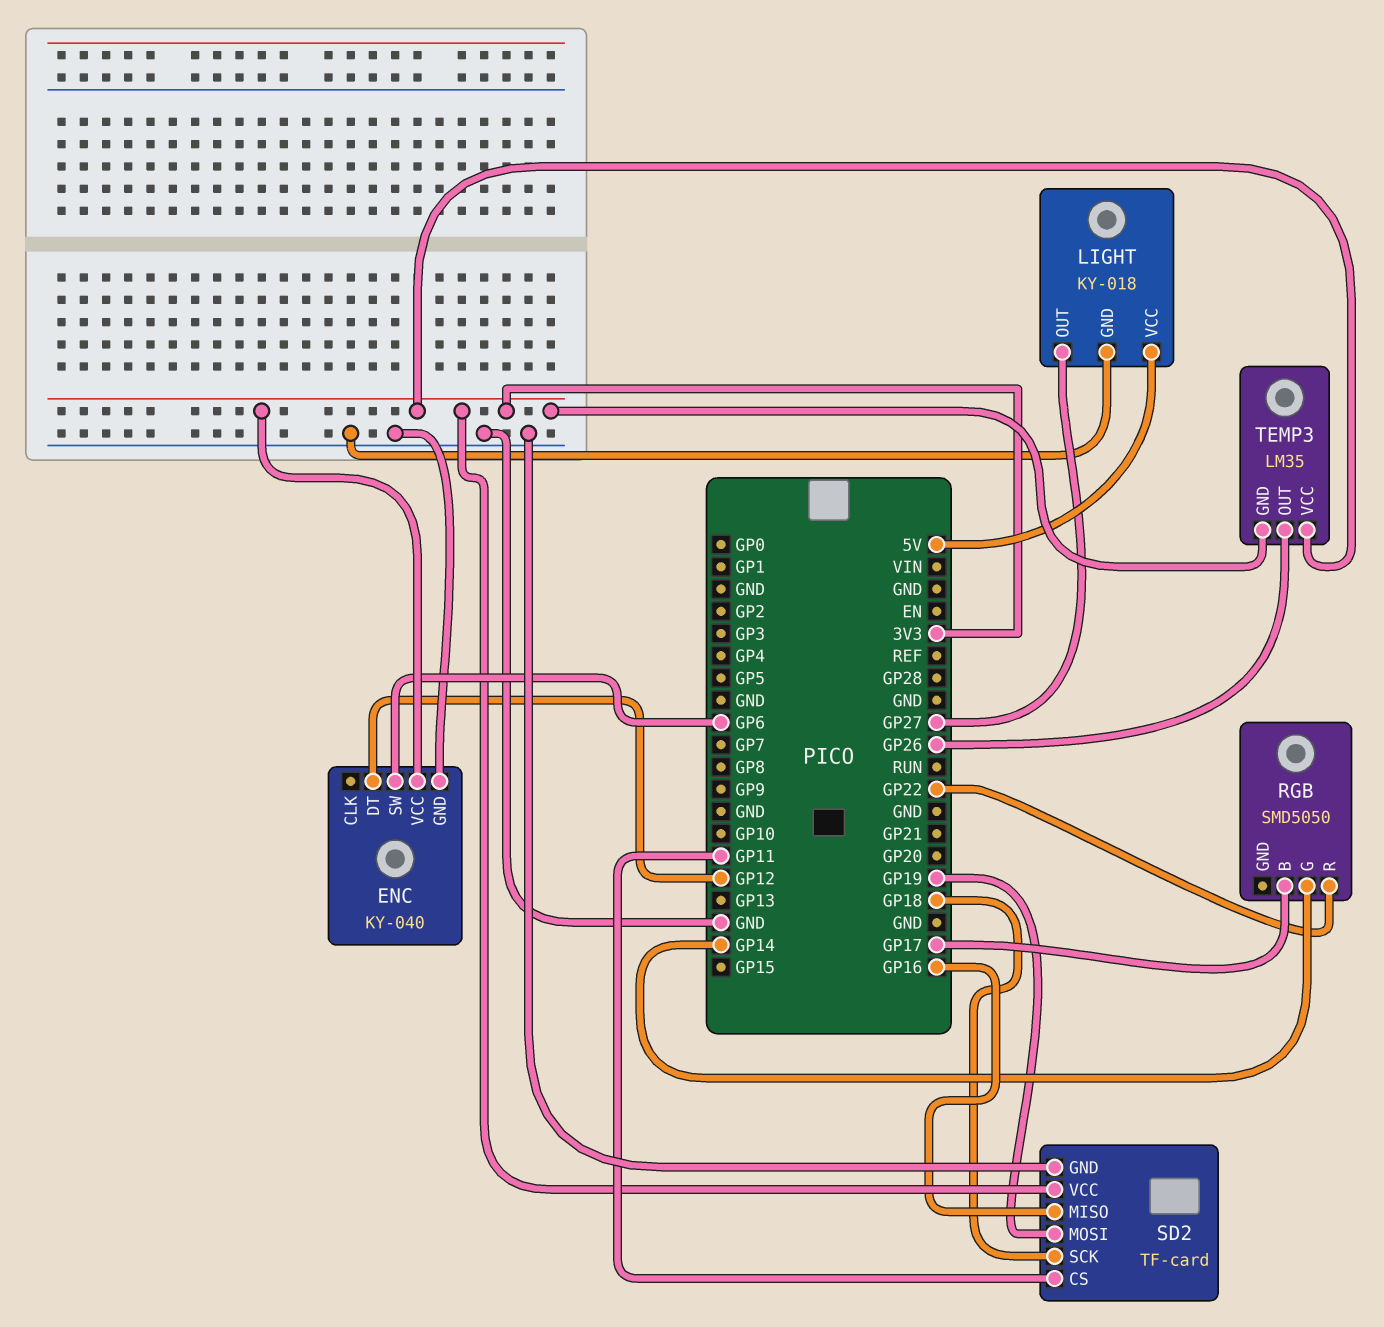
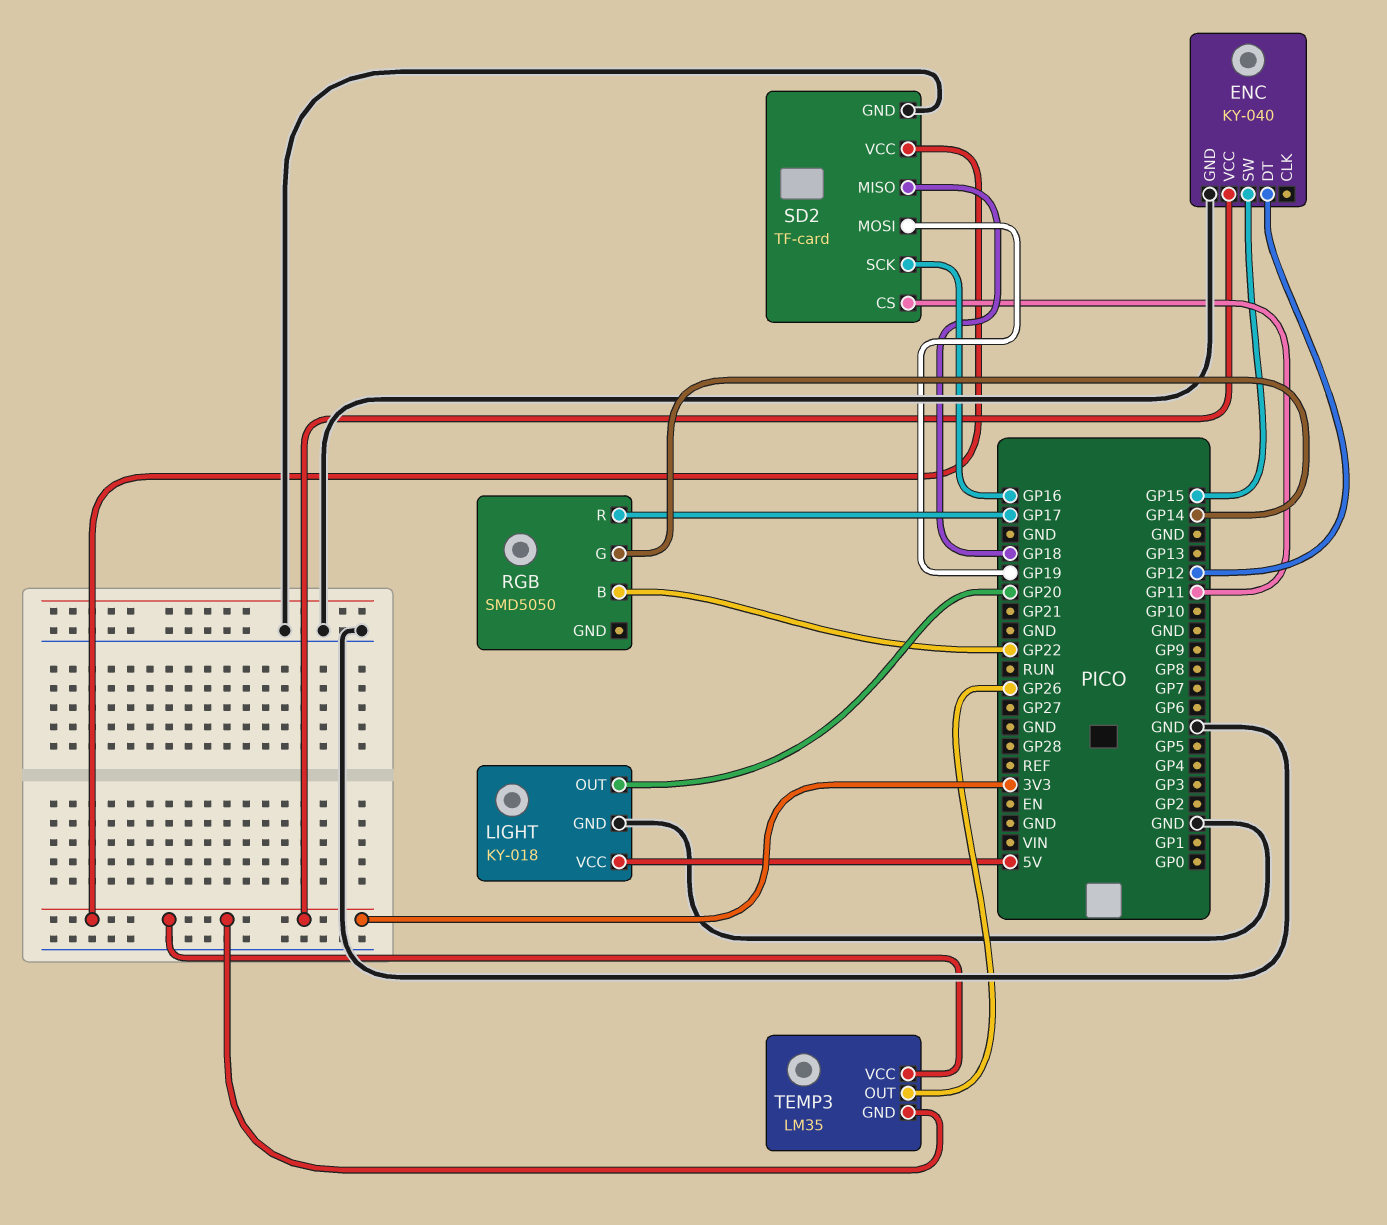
ENC pin SW: GP6 -> GP15
LIGHT pin OUT: GP27 -> GP20
RGB pin B: GP17 -> GP22
RGB pin R: GP22 -> GP17
SD2 pin MISO: GP16 -> GP18
SD2 pin SCK: GP18 -> GP16

